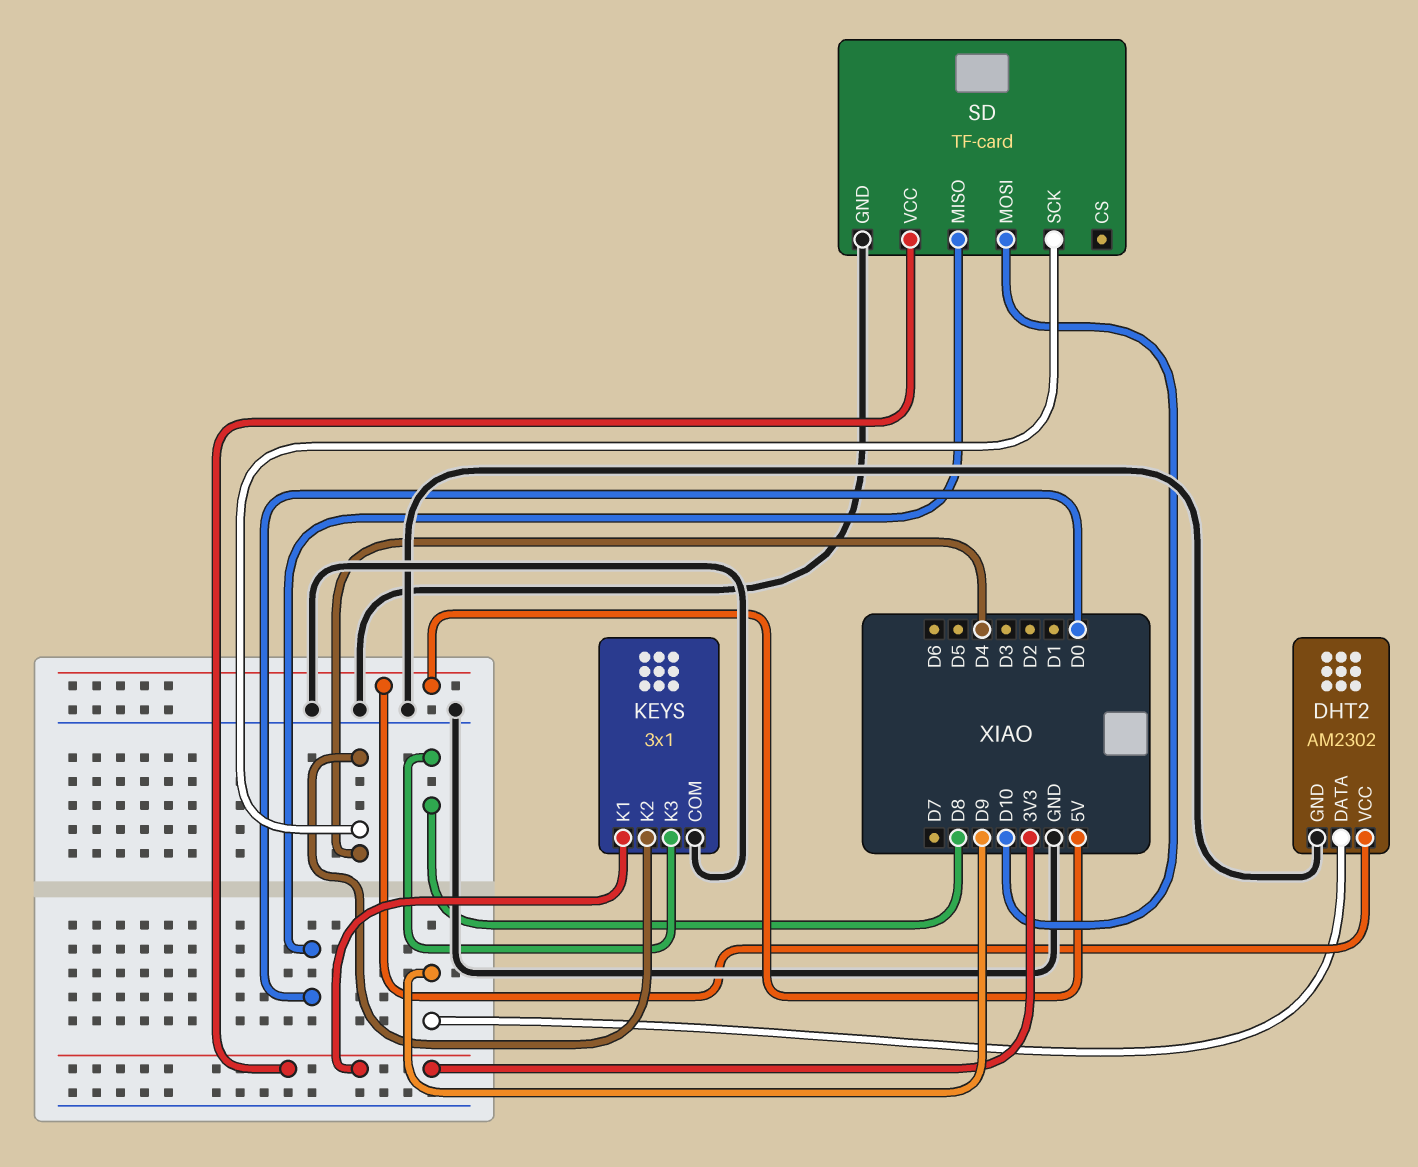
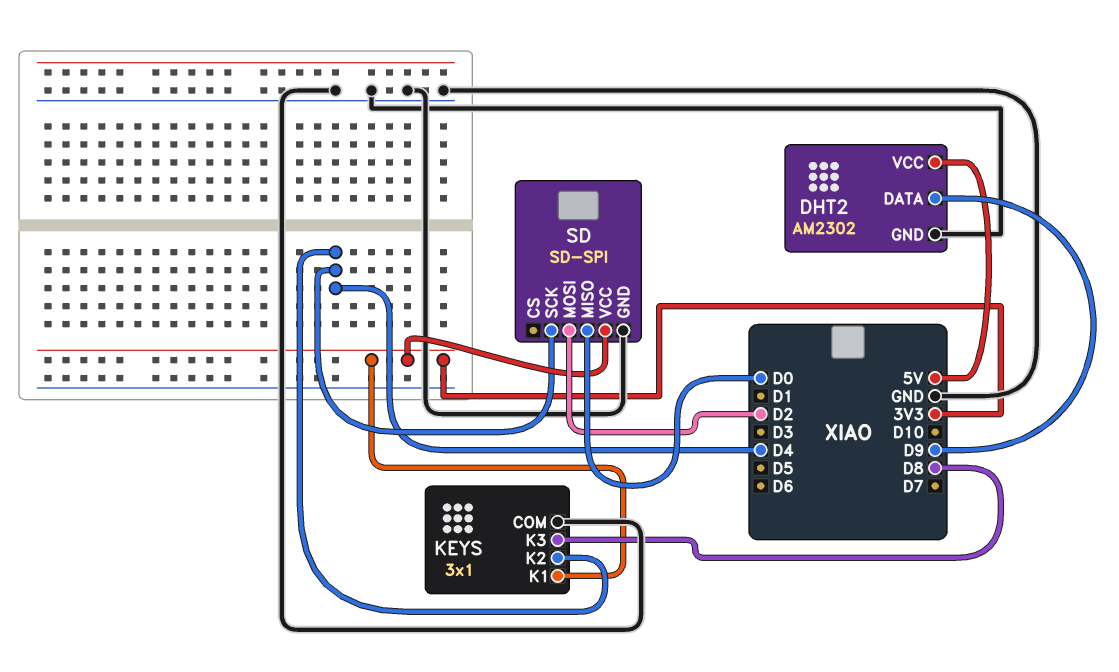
SD: TF-card -> SD-SPI
SD pin MOSI: D10 -> D2

